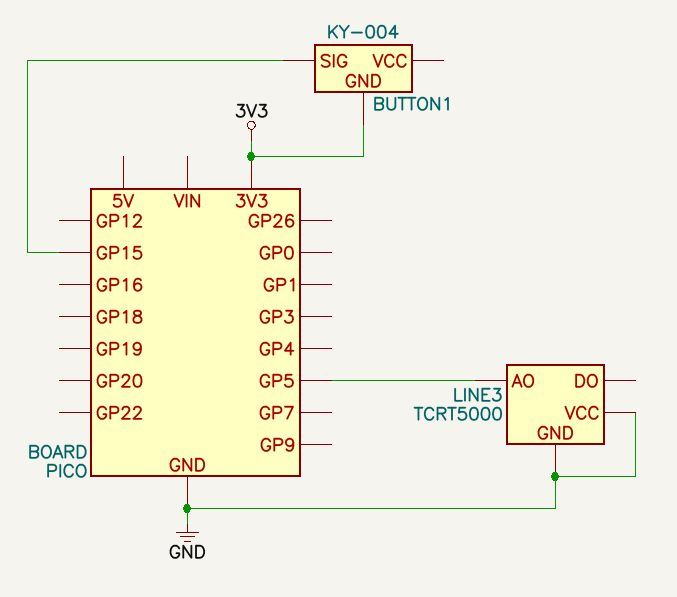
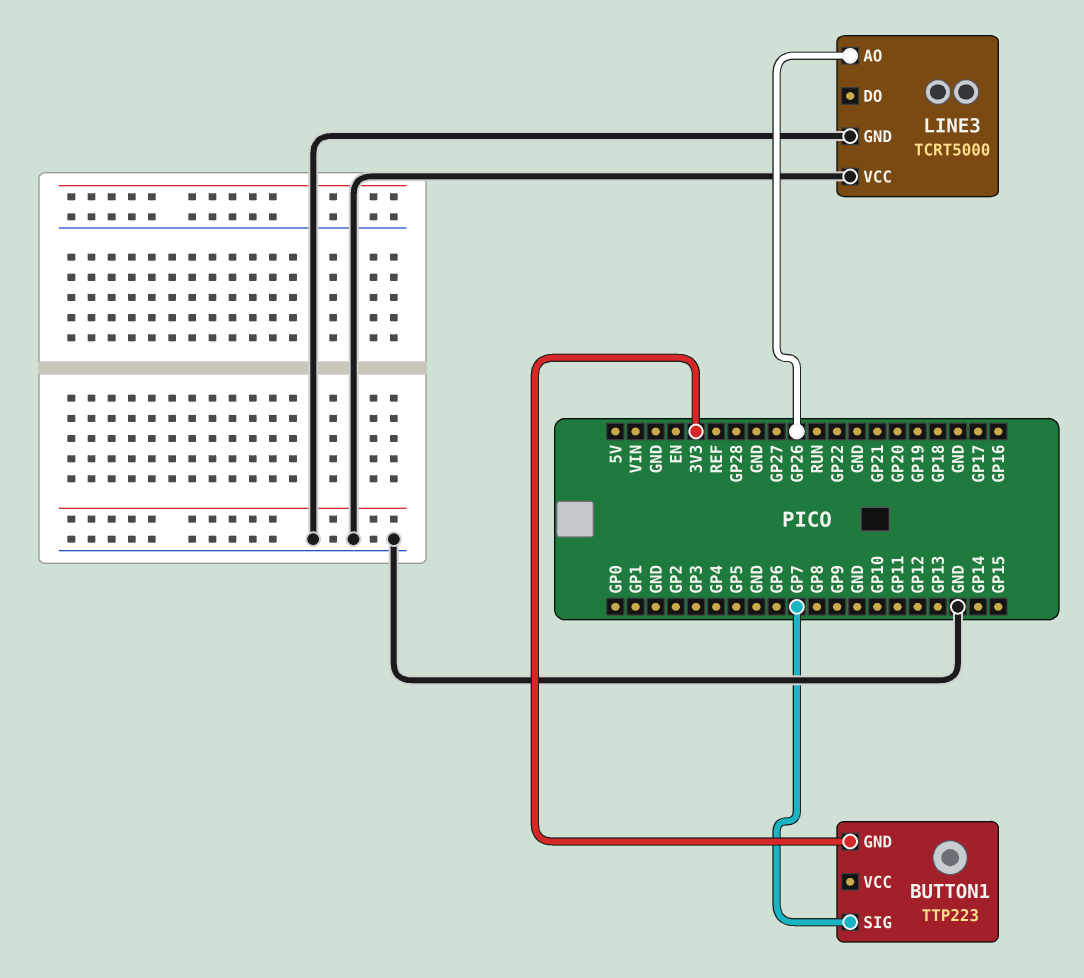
BUTTON1: KY-004 -> TTP223
BUTTON1 pin SIG: GP15 -> GP7
LINE3 pin AO: GP5 -> GP26

